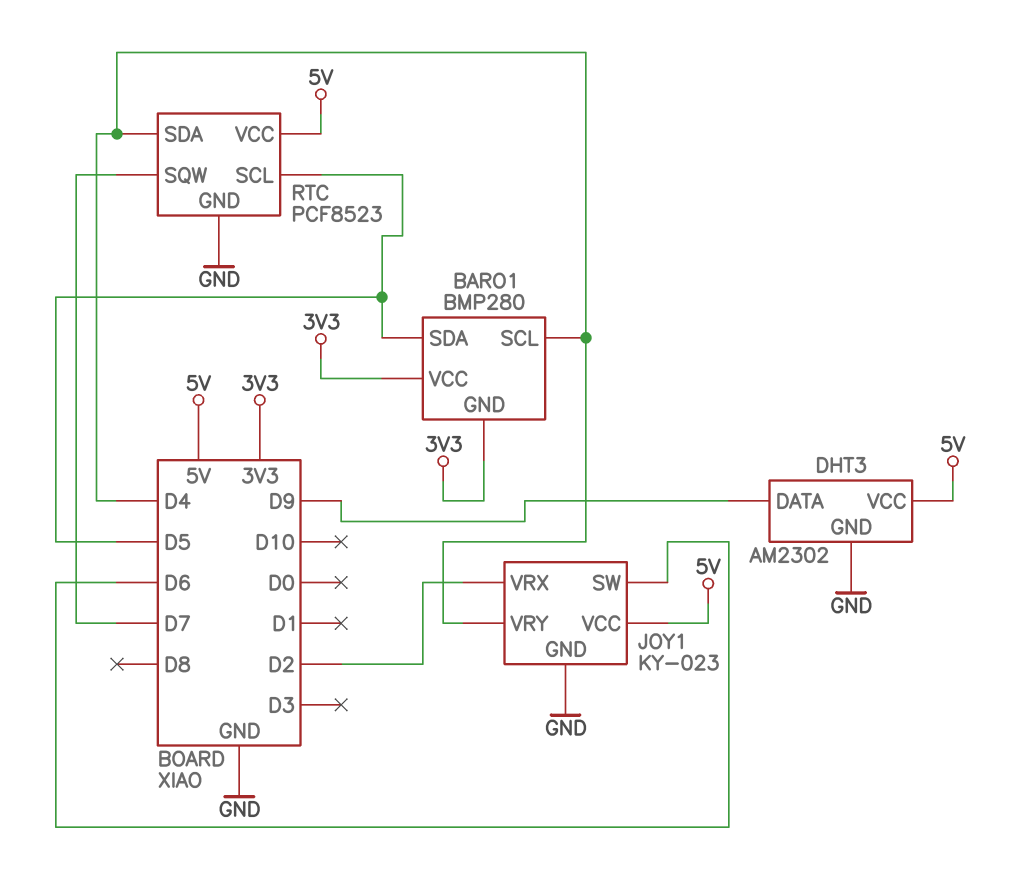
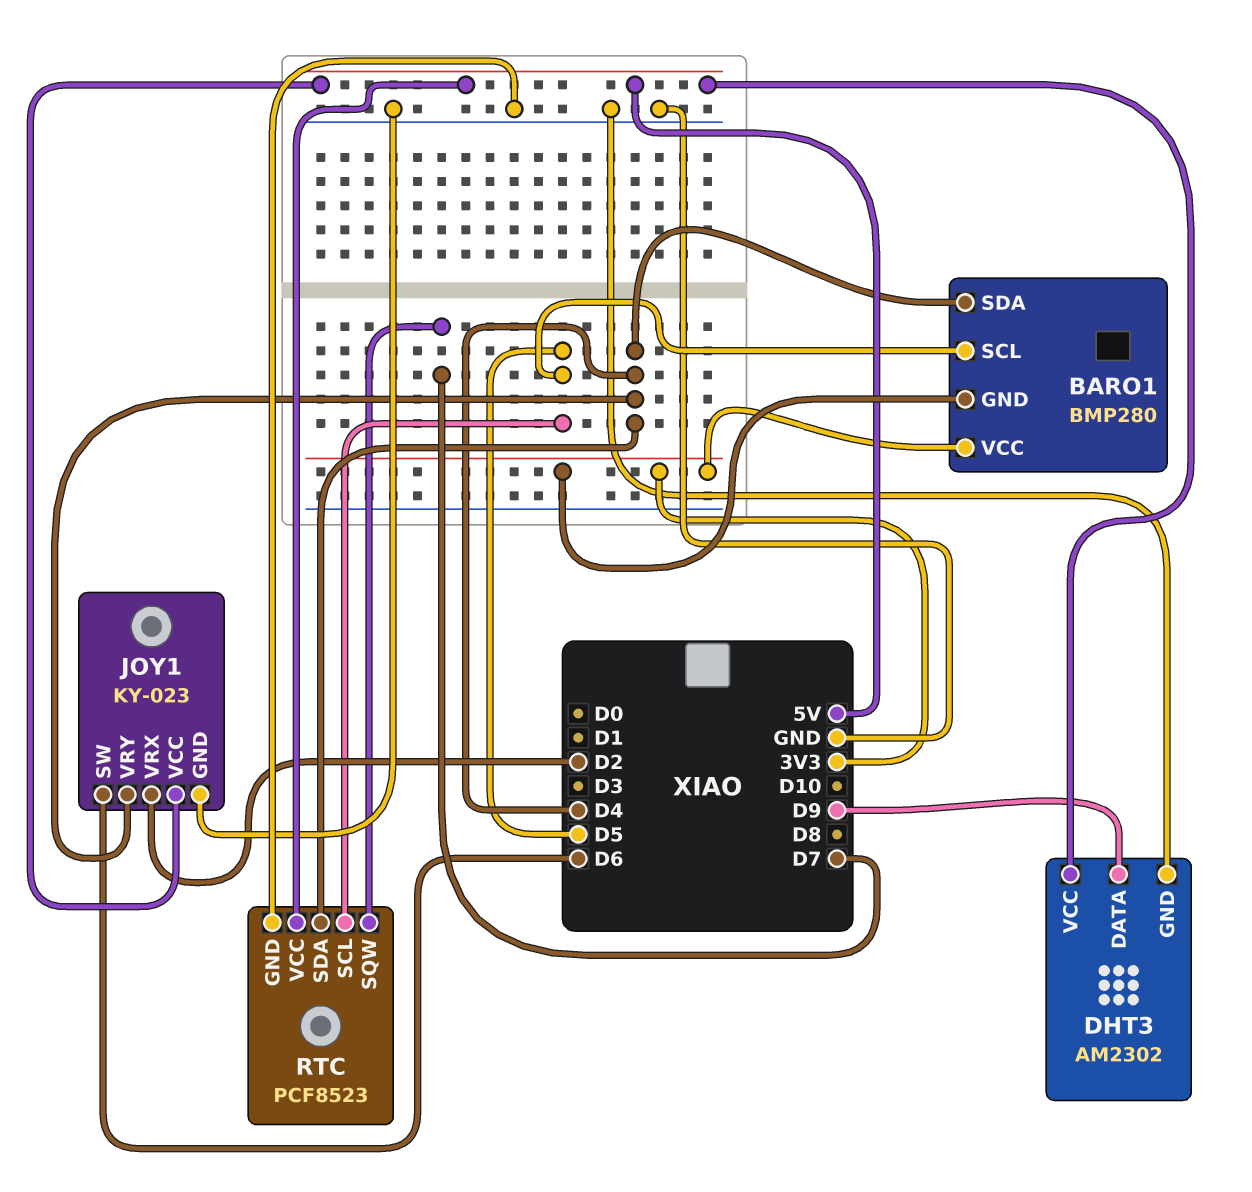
BARO1 pin SCL: D4 -> D5
BARO1 pin SDA: D5 -> D4

